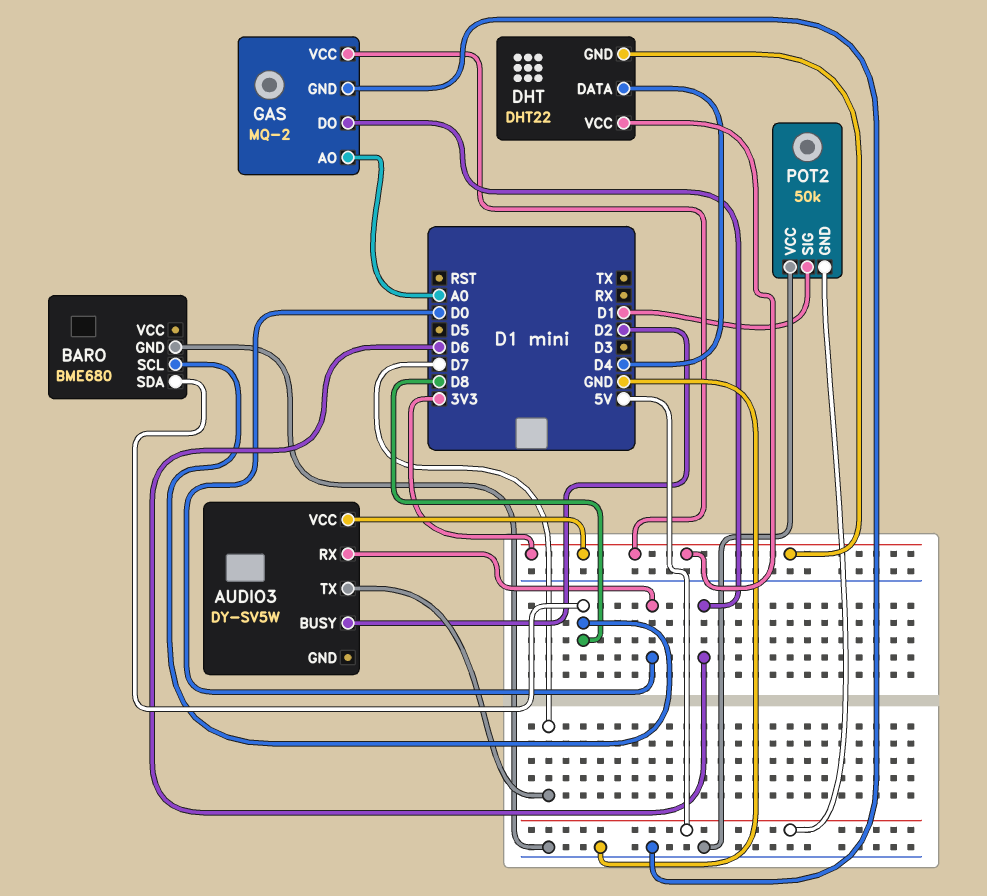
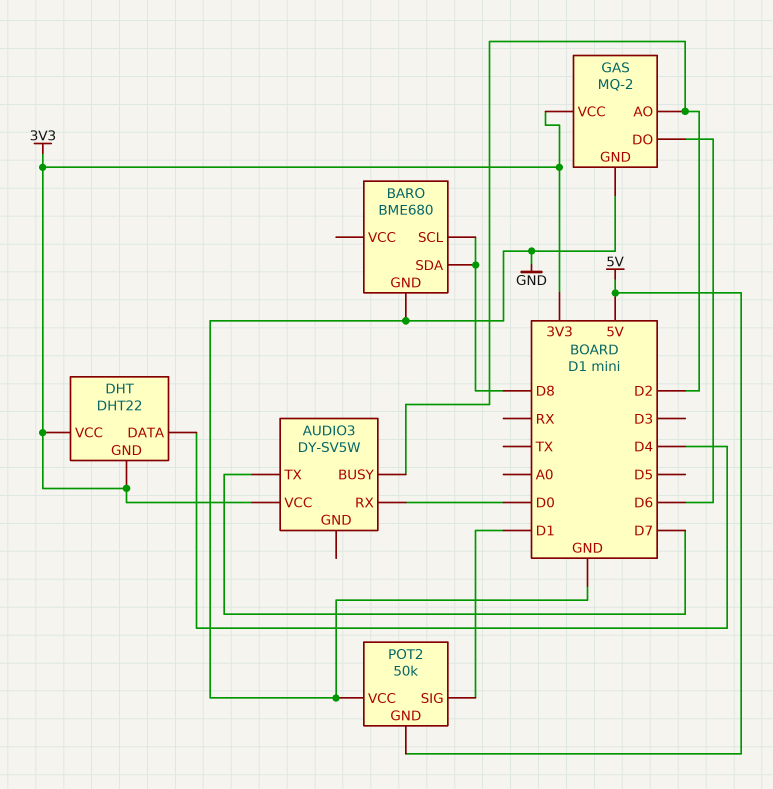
GAS pin AO: A0 -> D2

